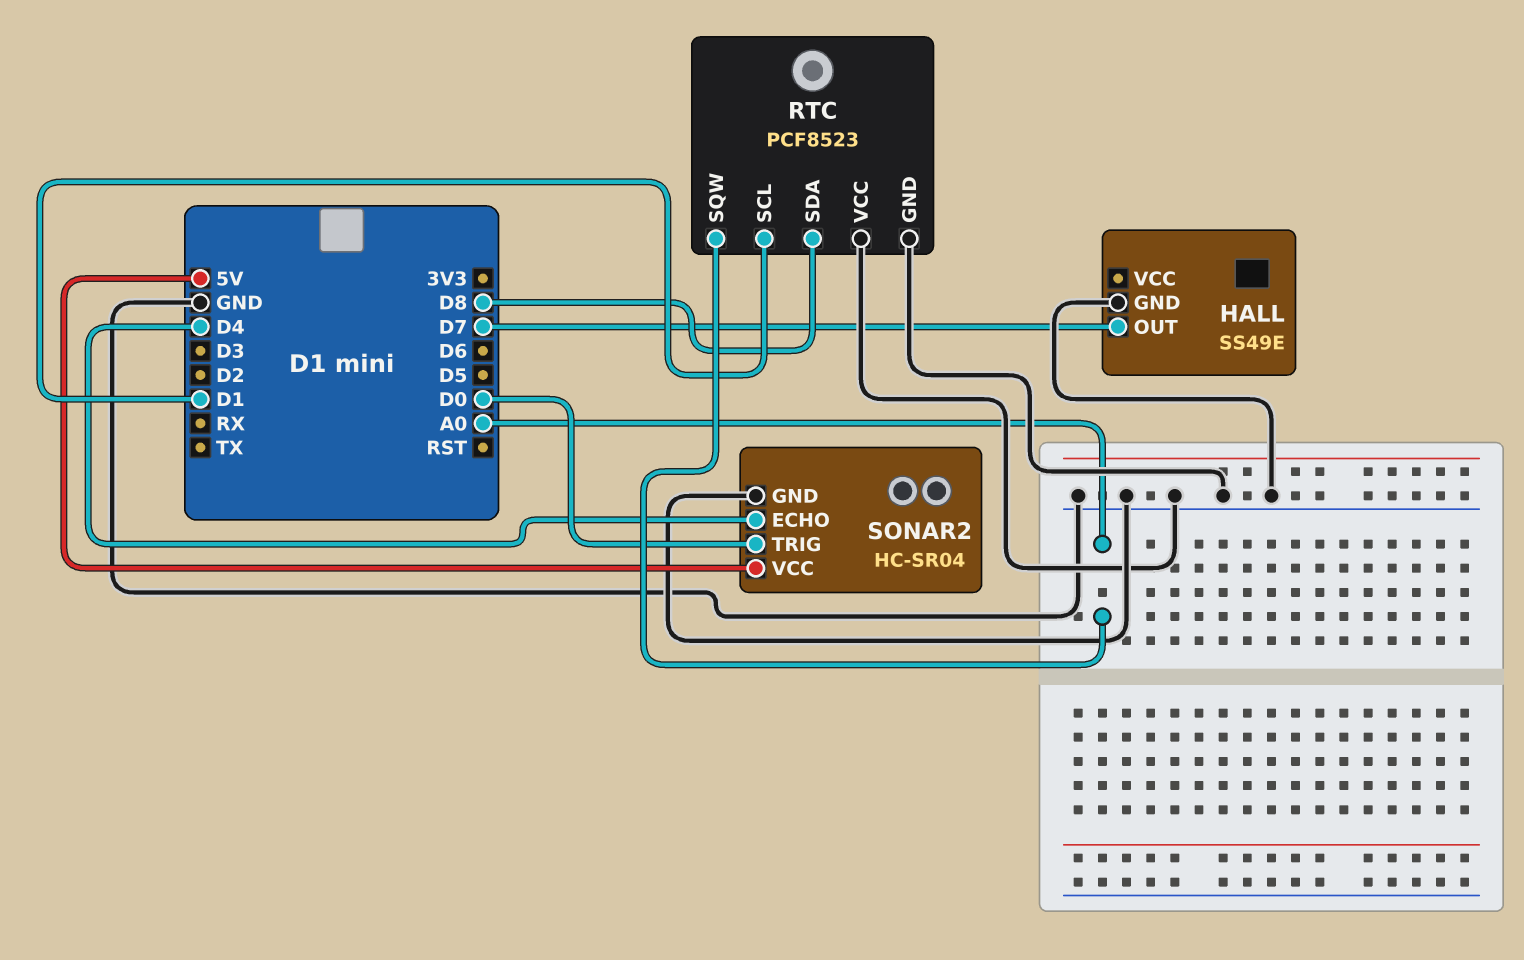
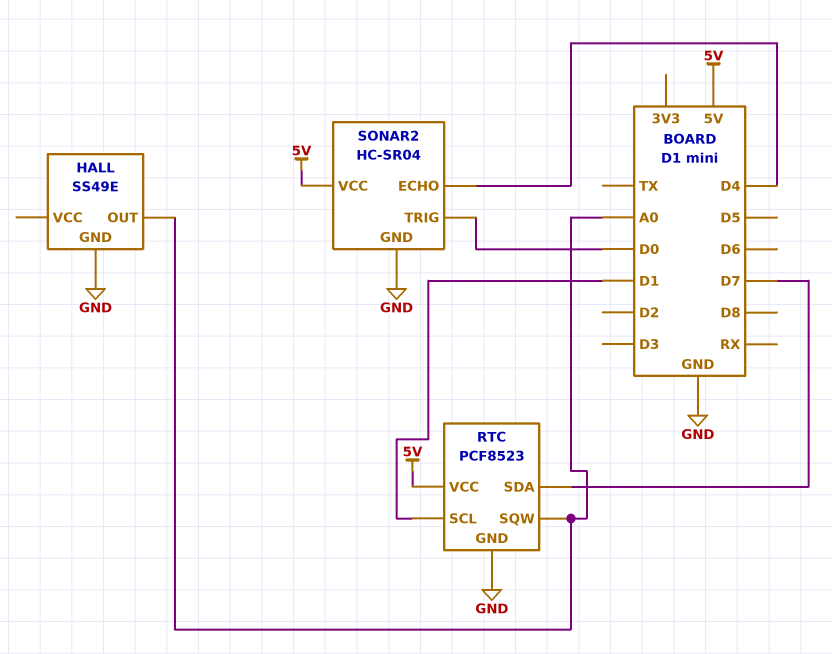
HALL pin OUT: D7 -> A0
RTC pin SDA: D8 -> D7
RTC pin VCC: GND -> 5V

